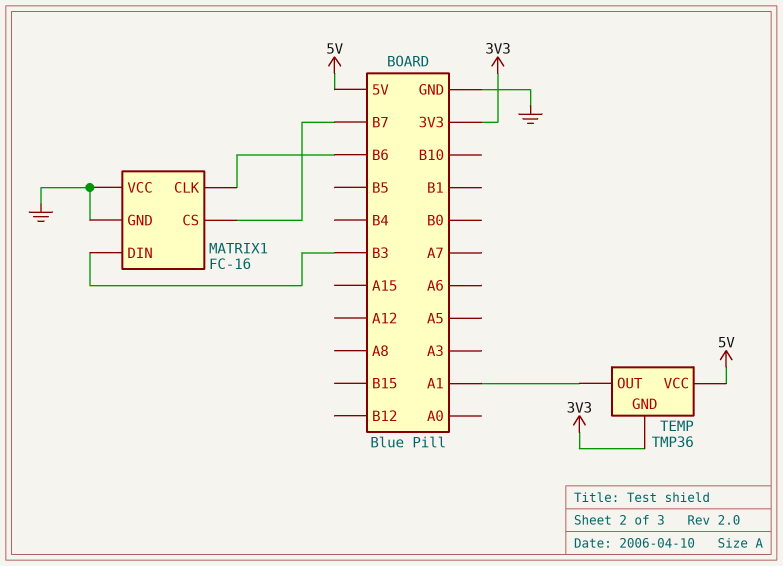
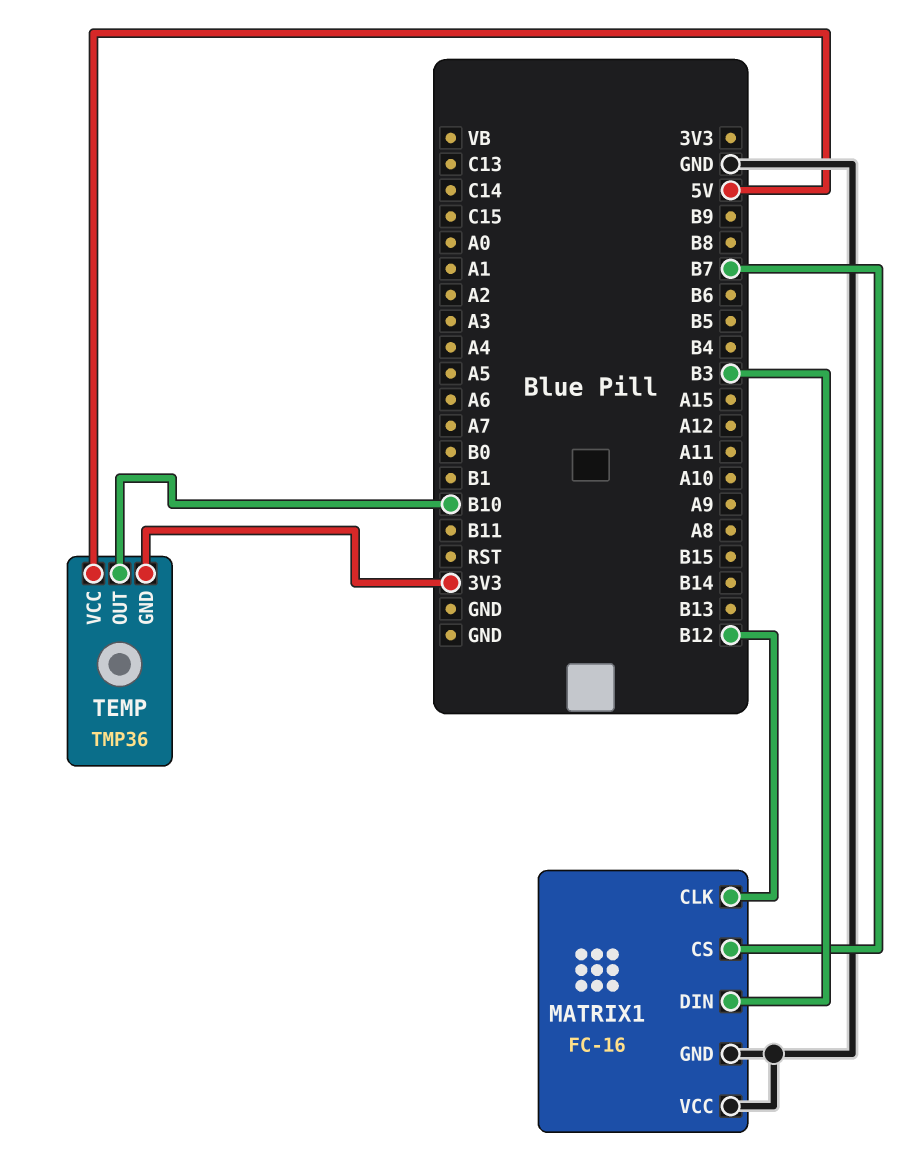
MATRIX1 pin CLK: B6 -> B12
TEMP pin OUT: A1 -> B10

